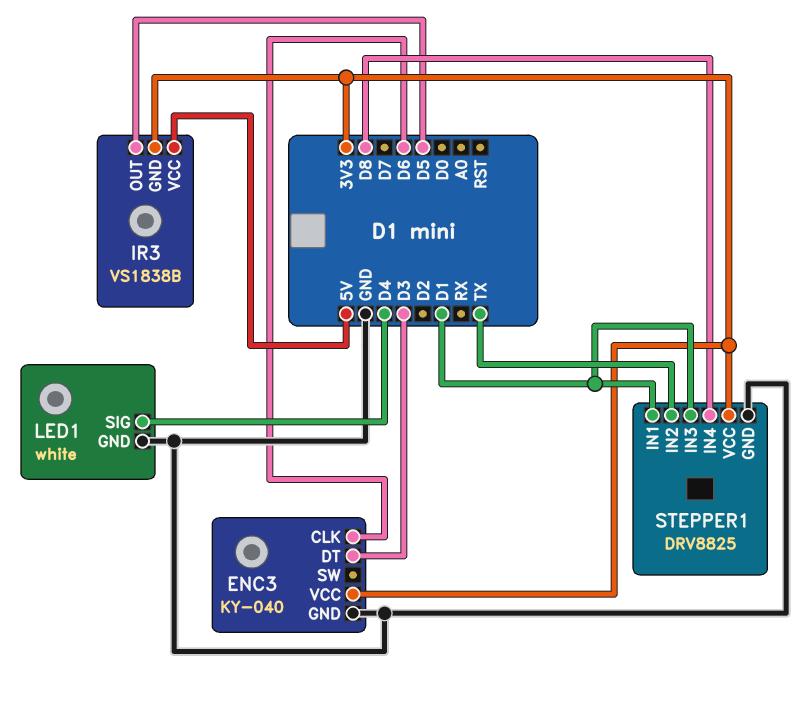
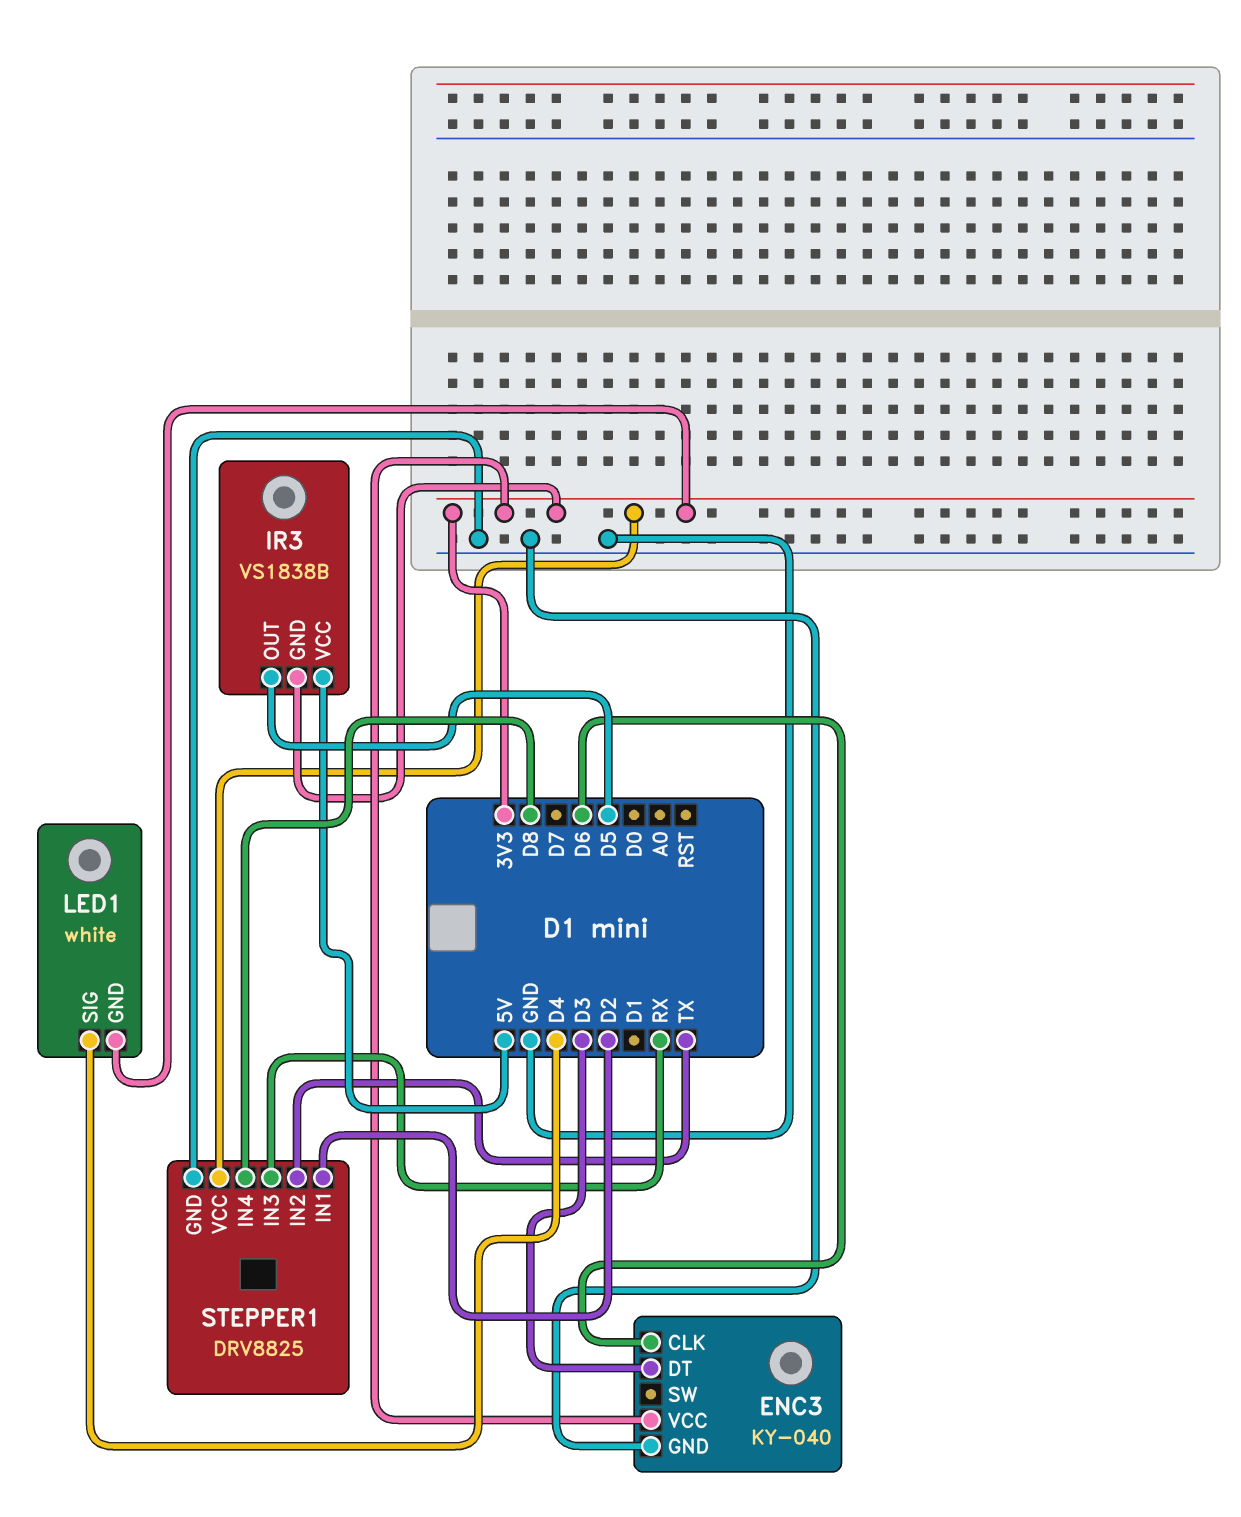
LED1 pin GND: GND -> 3V3
STEPPER1 pin IN1: D1 -> D2
STEPPER1 pin IN3: D1 -> RX

